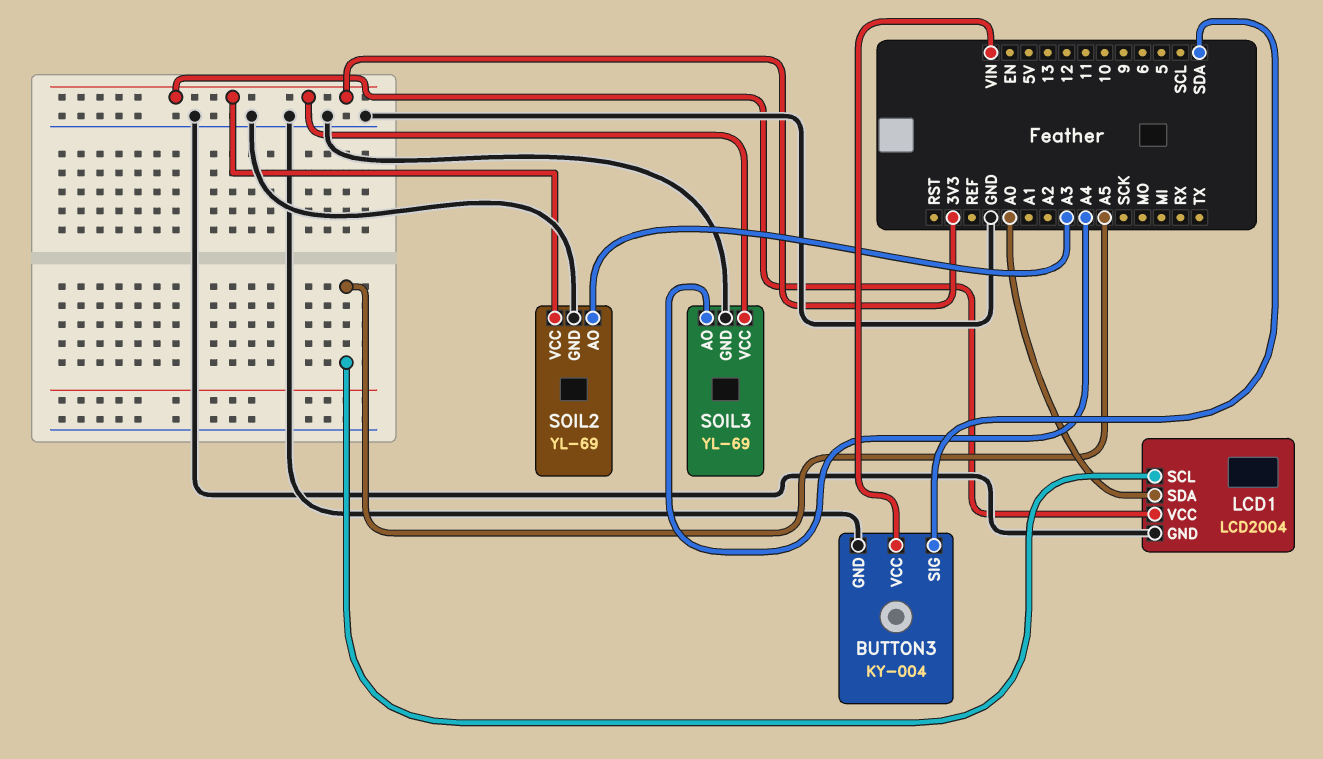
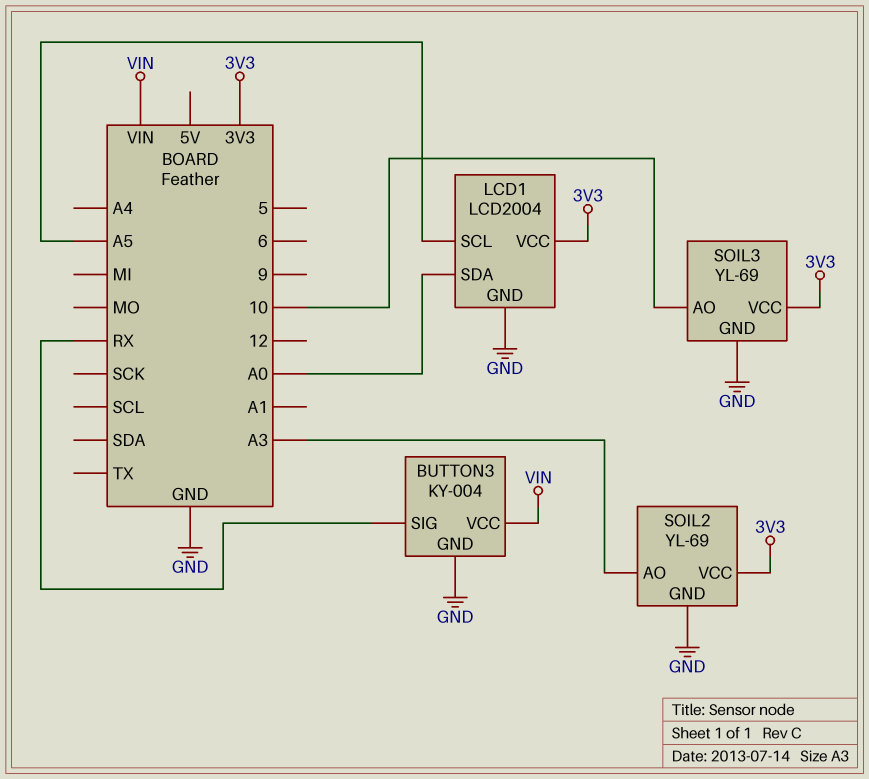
BUTTON3 pin SIG: SDA -> RX
SOIL3 pin AO: A4 -> 10

